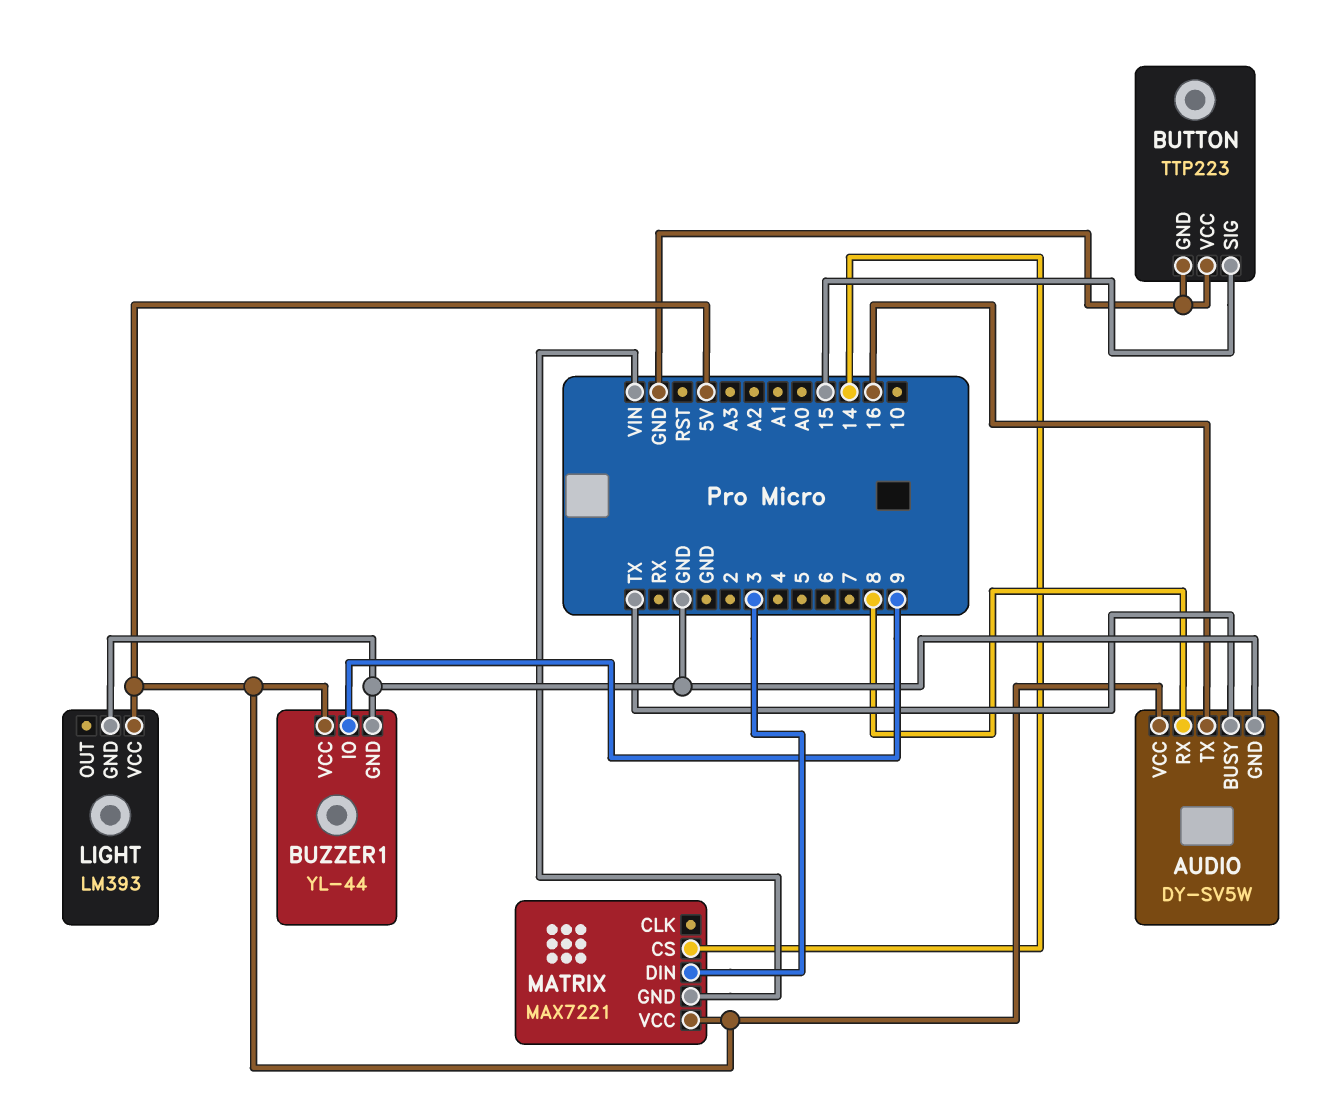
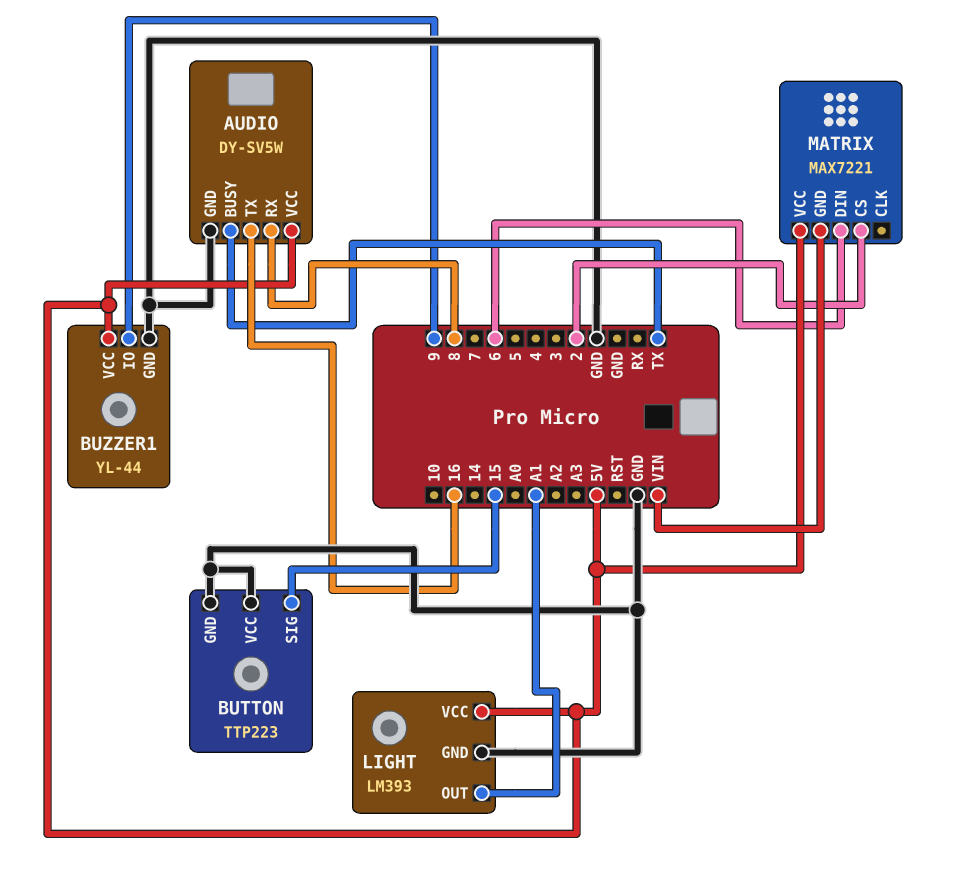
LIGHT pin OUT: none -> A1
MATRIX pin CS: 14 -> 2
MATRIX pin DIN: 3 -> 6

